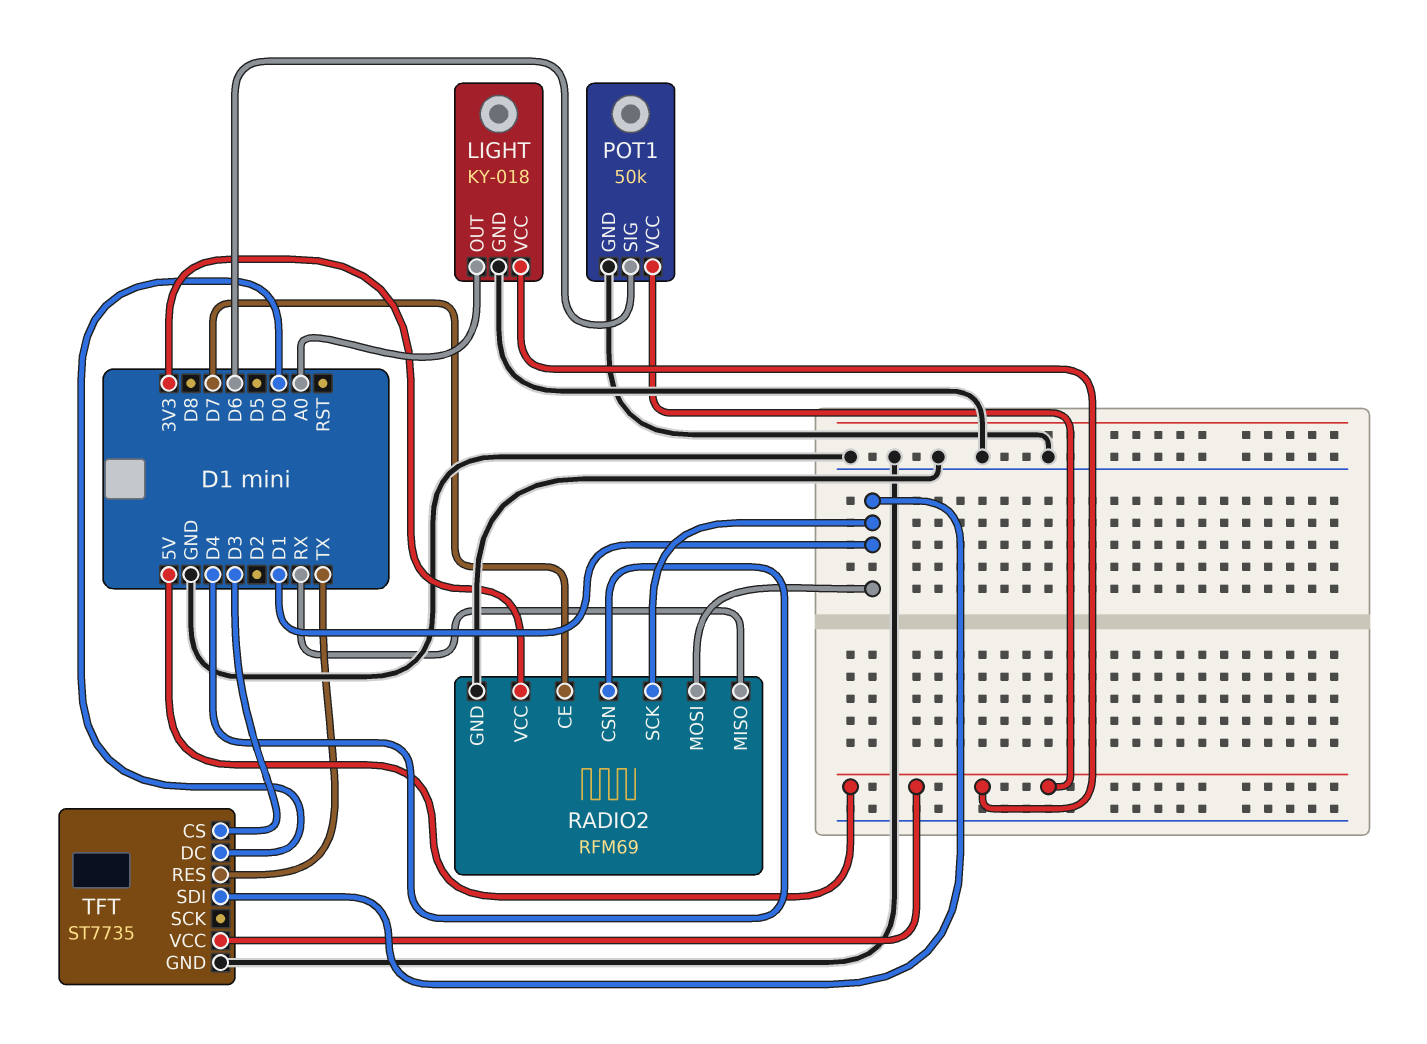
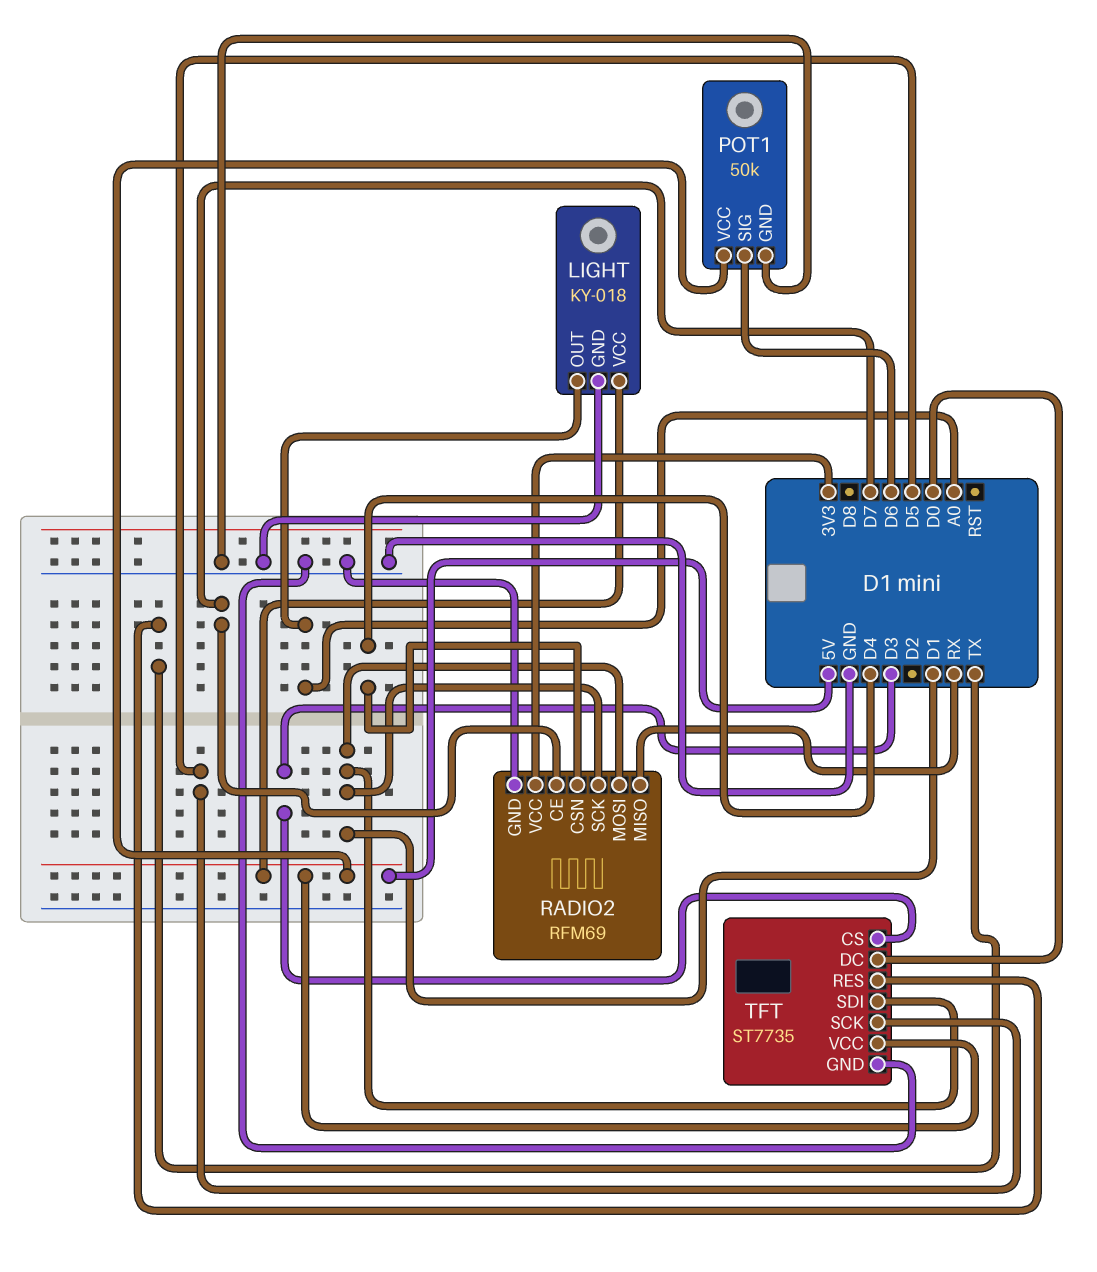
TFT pin SCK: none -> D5

